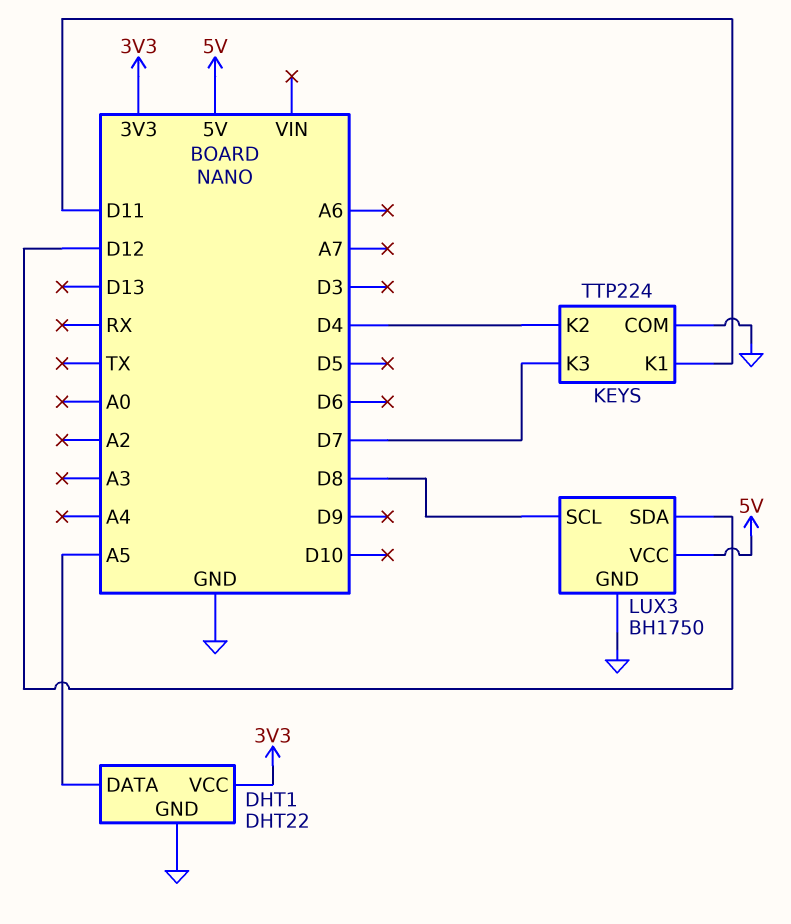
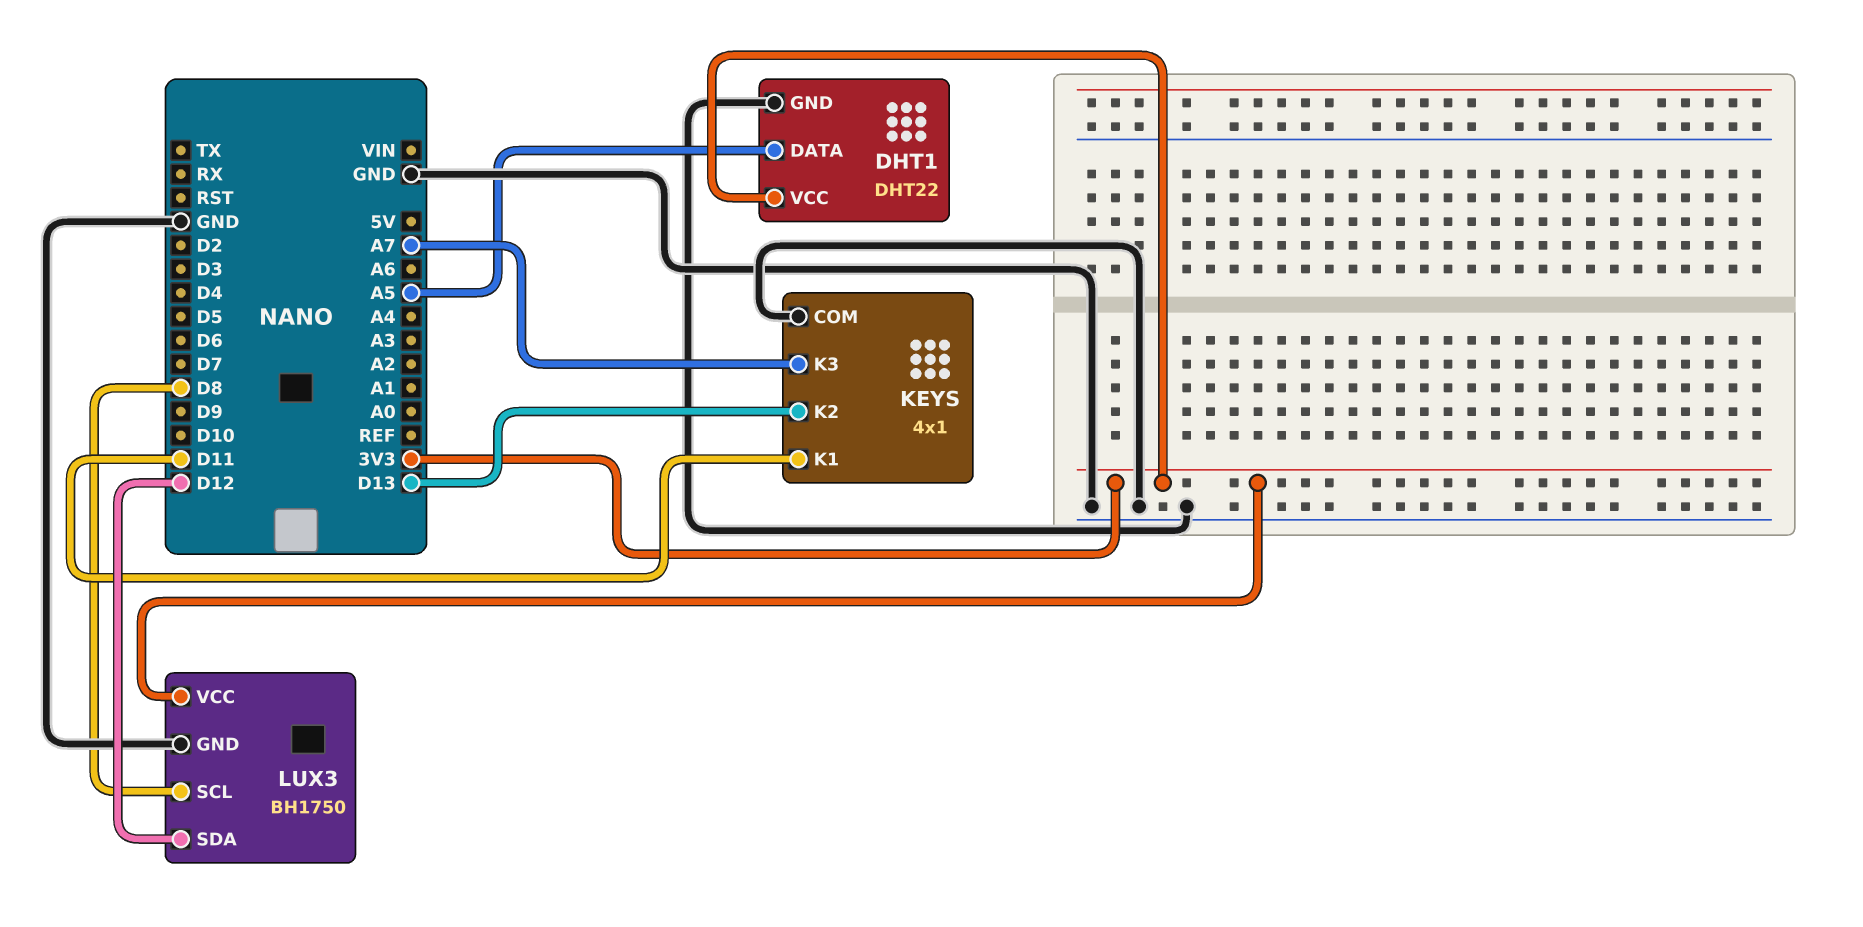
KEYS: TTP224 -> 4x1
KEYS pin K2: D4 -> D13
KEYS pin K3: D7 -> A7
LUX3 pin VCC: 5V -> 3V3

